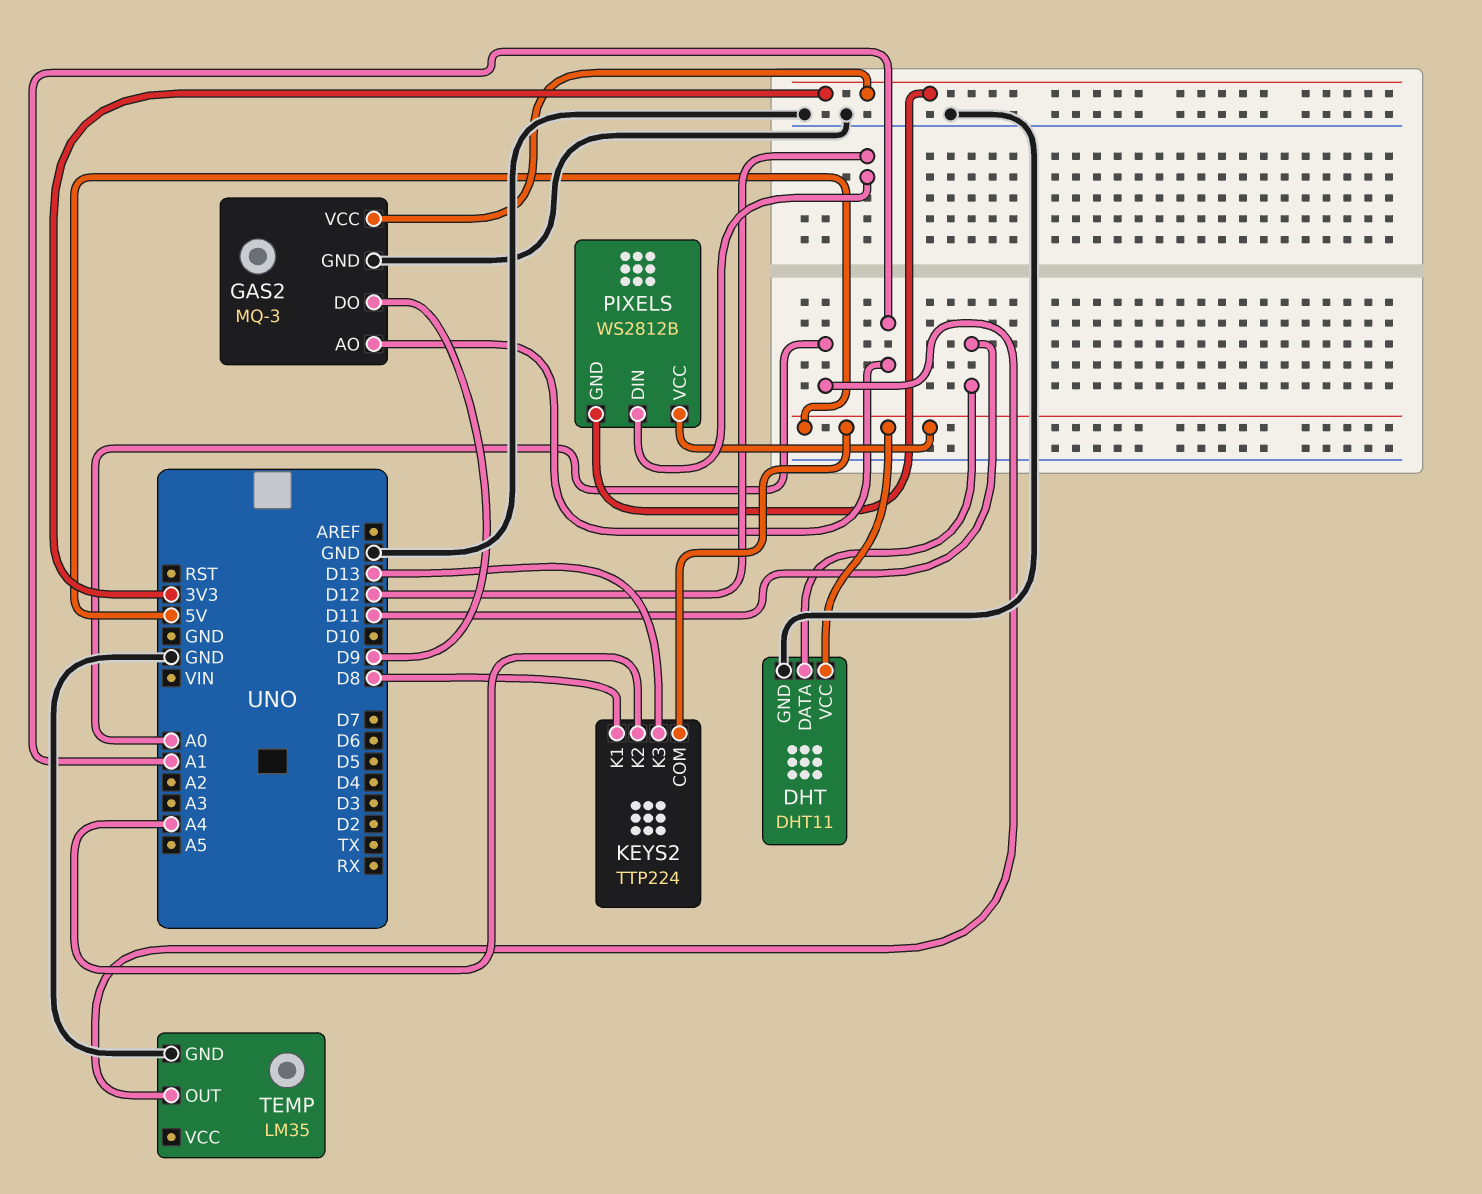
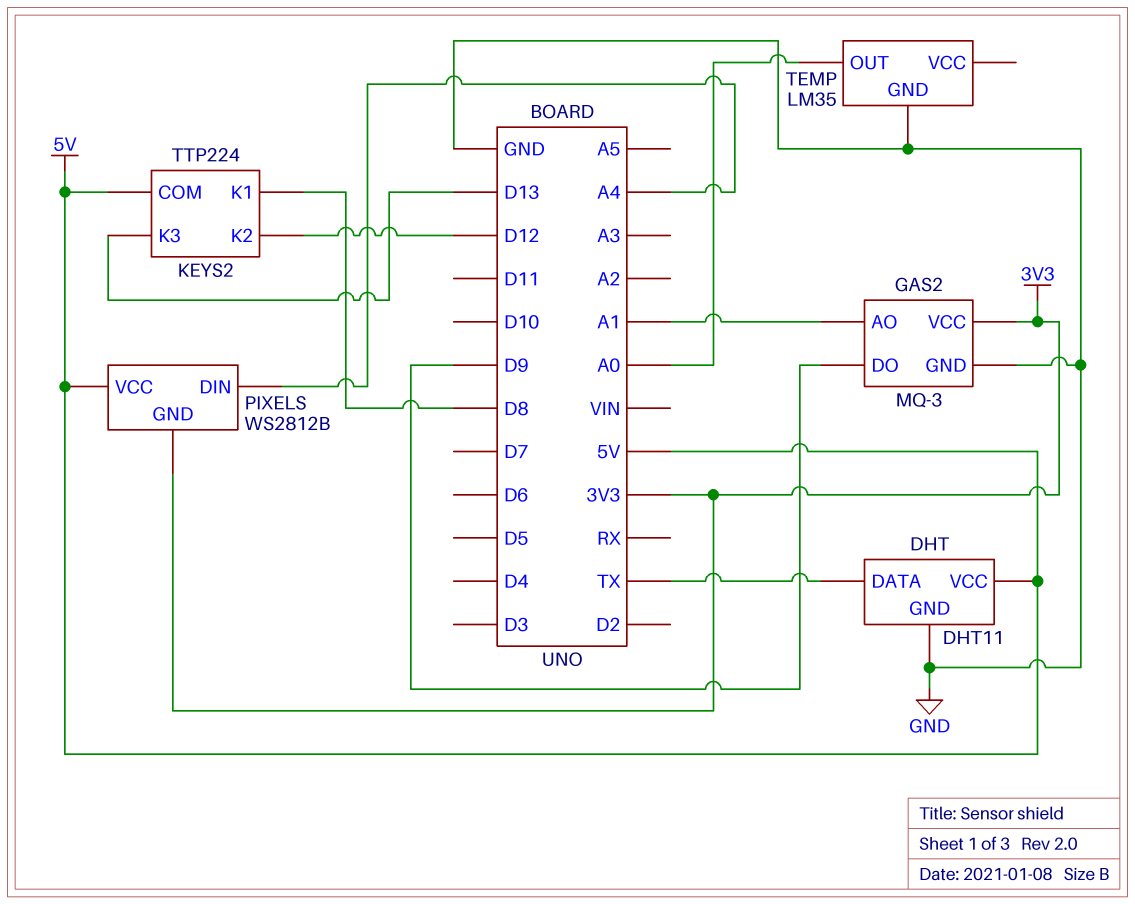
DHT pin DATA: D11 -> TX
KEYS2 pin K2: A4 -> D12
PIXELS pin DIN: D12 -> A4

